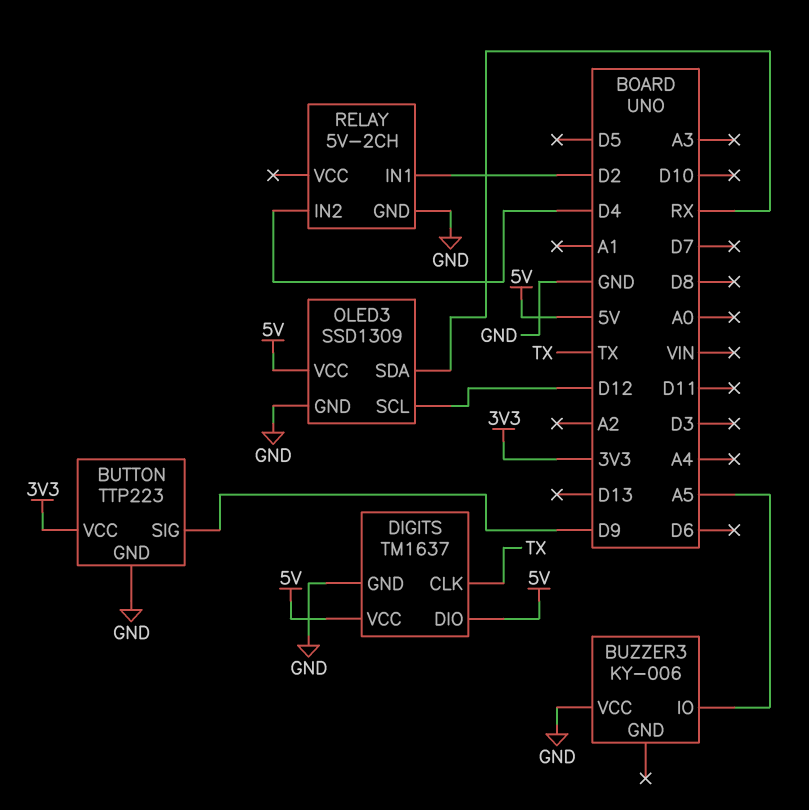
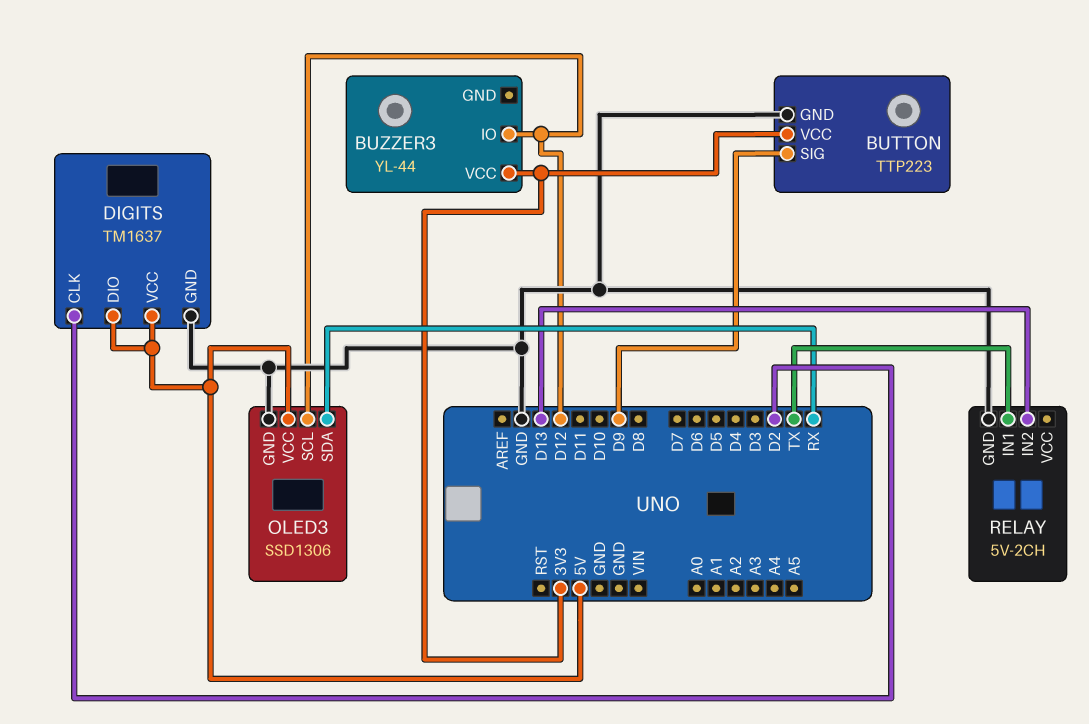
BUZZER3: KY-006 -> YL-44
BUZZER3 pin IO: A5 -> D12
BUZZER3 pin VCC: GND -> 3V3
DIGITS pin CLK: TX -> D2
OLED3: SSD1309 -> SSD1306
RELAY pin IN1: D2 -> TX
RELAY pin IN2: D4 -> D13

